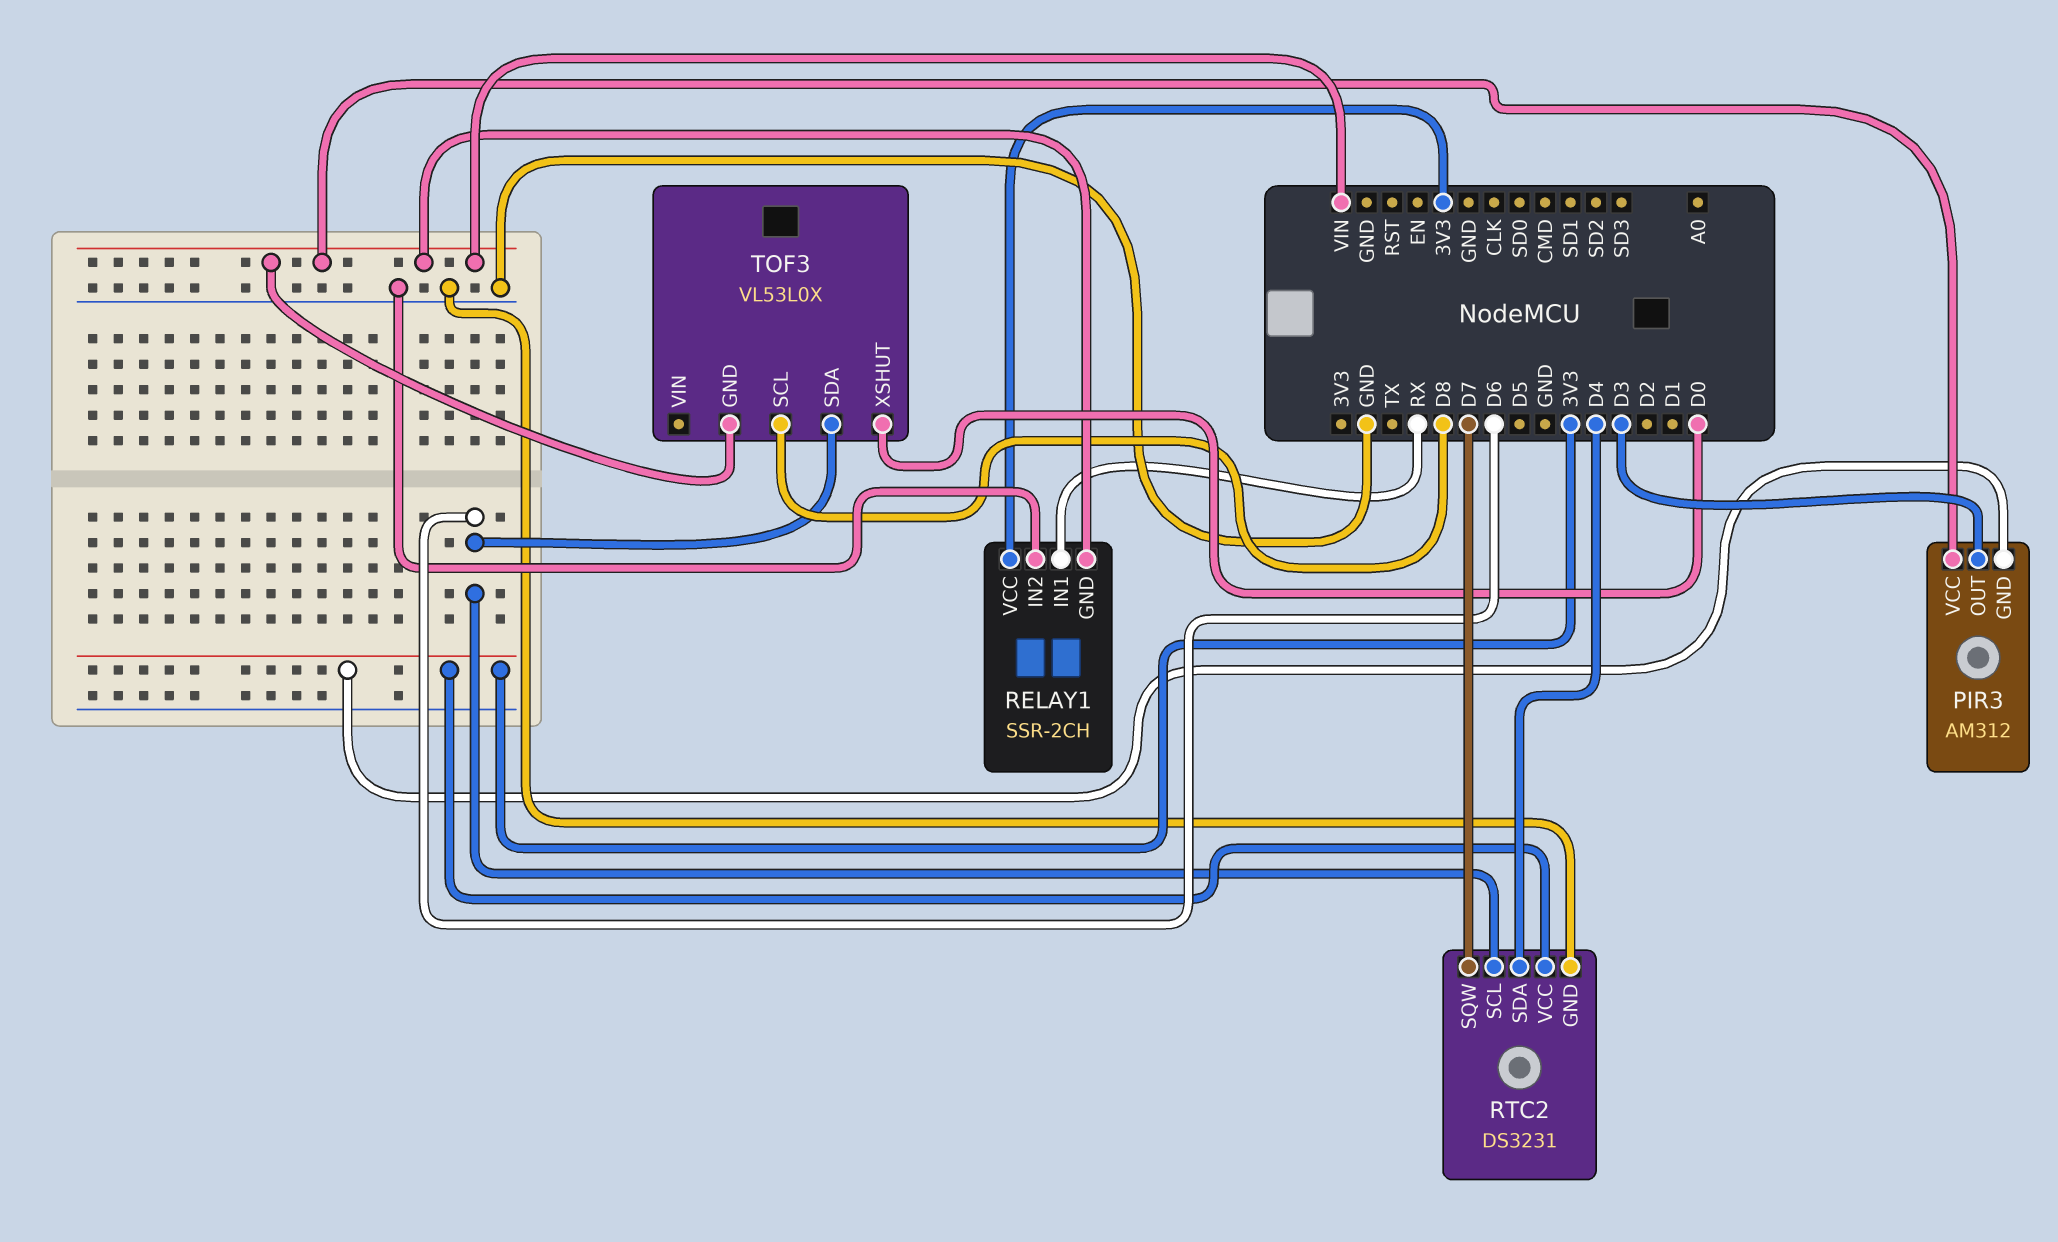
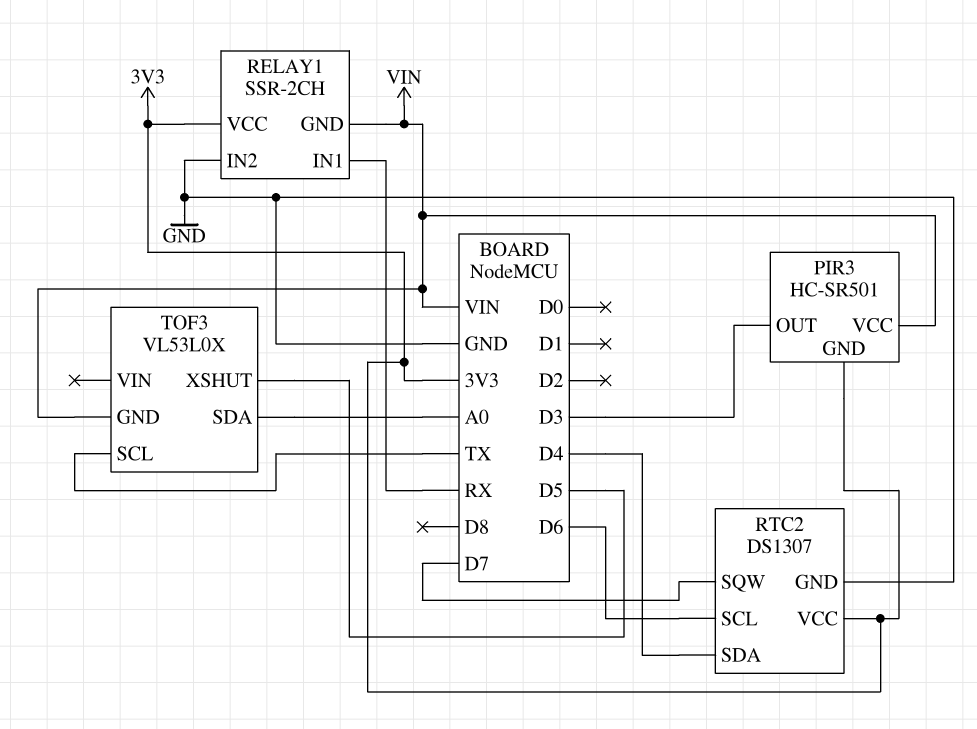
PIR3: AM312 -> HC-SR501
RTC2: DS3231 -> DS1307
TOF3 pin SCL: D8 -> TX
TOF3 pin SDA: D6 -> A0
TOF3 pin XSHUT: D0 -> D5

